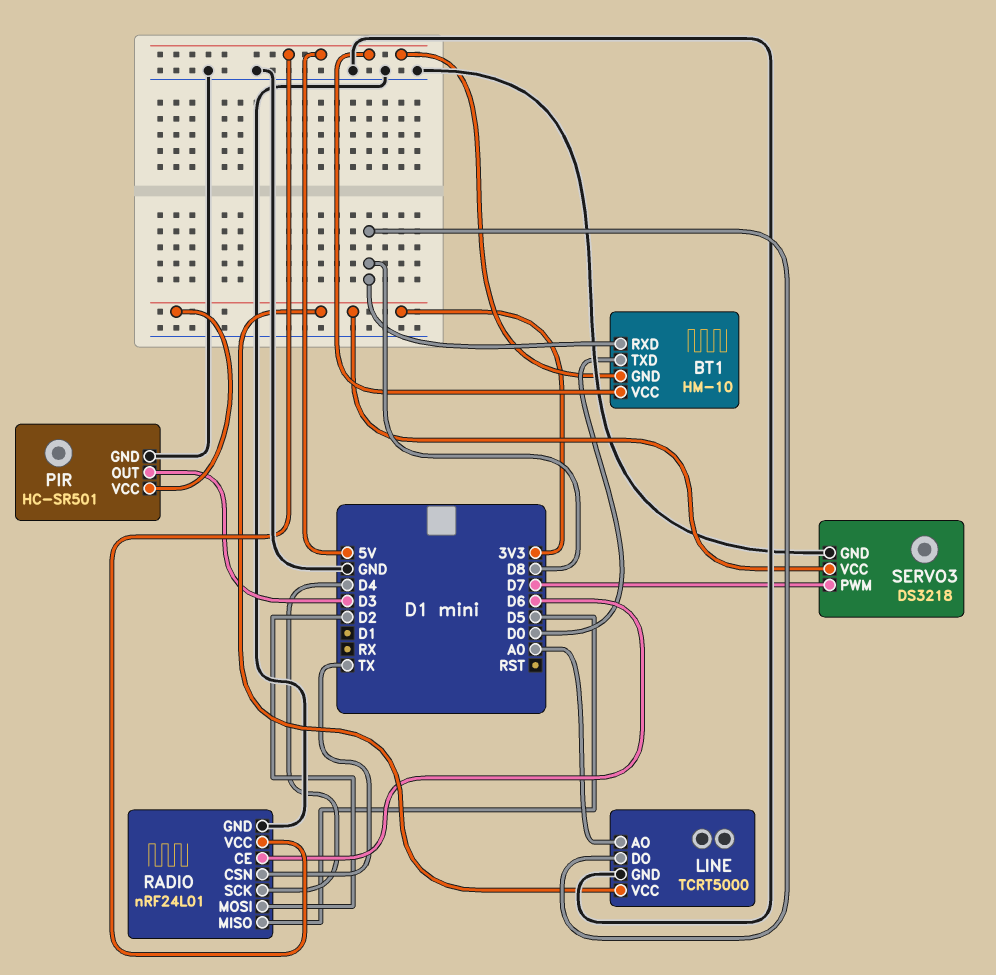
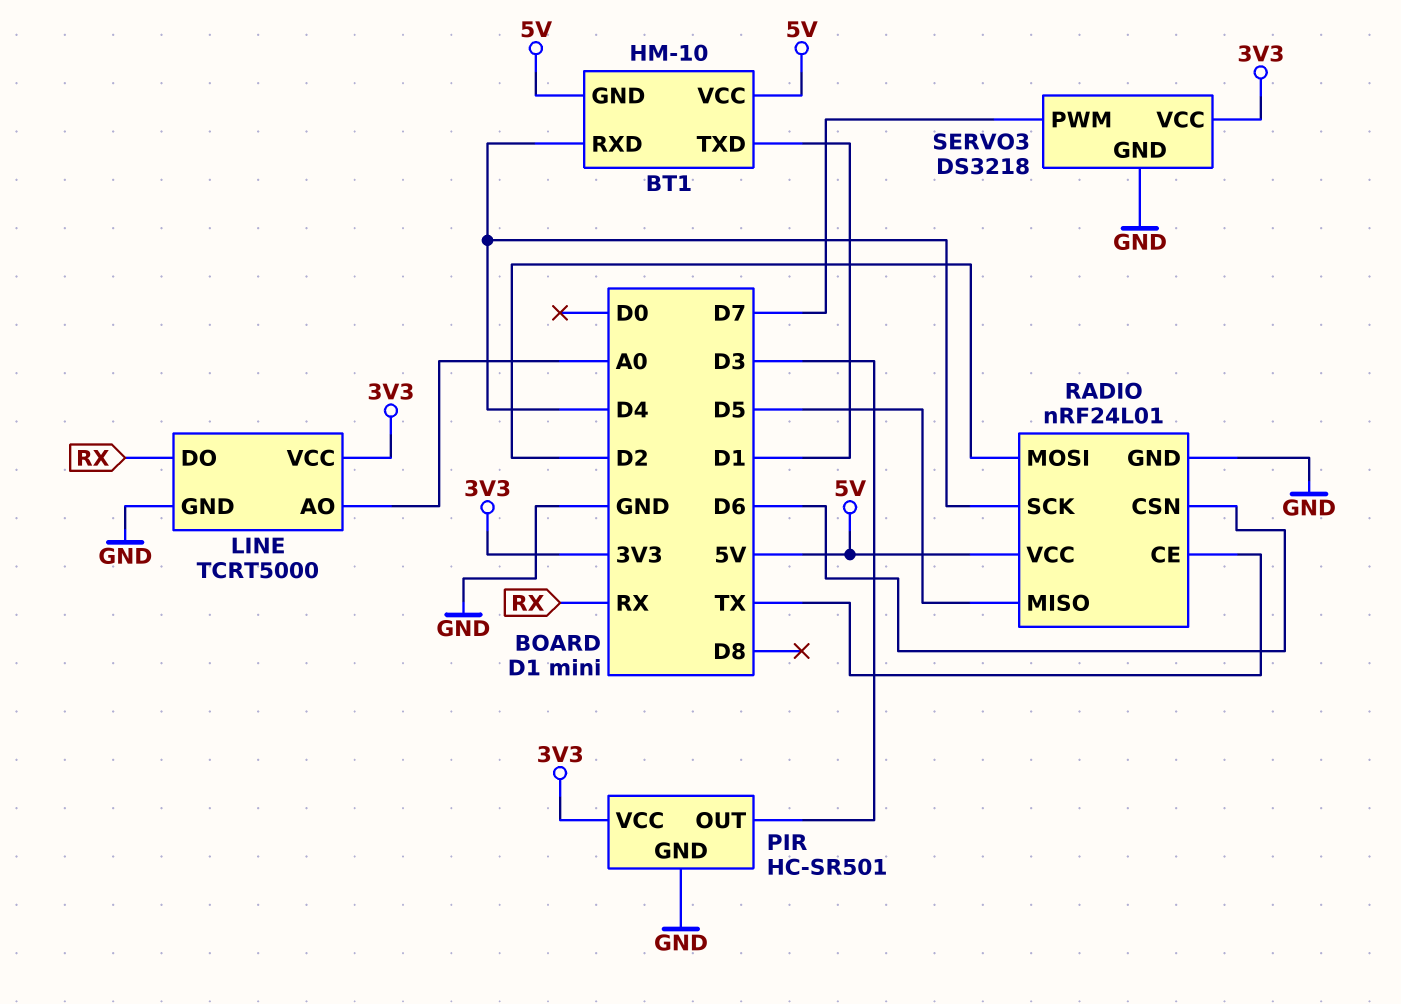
BT1 pin RXD: D8 -> D4
BT1 pin TXD: D0 -> D1
LINE pin DO: D8 -> RX
RADIO pin CE: D6 -> TX
RADIO pin CSN: TX -> D6

